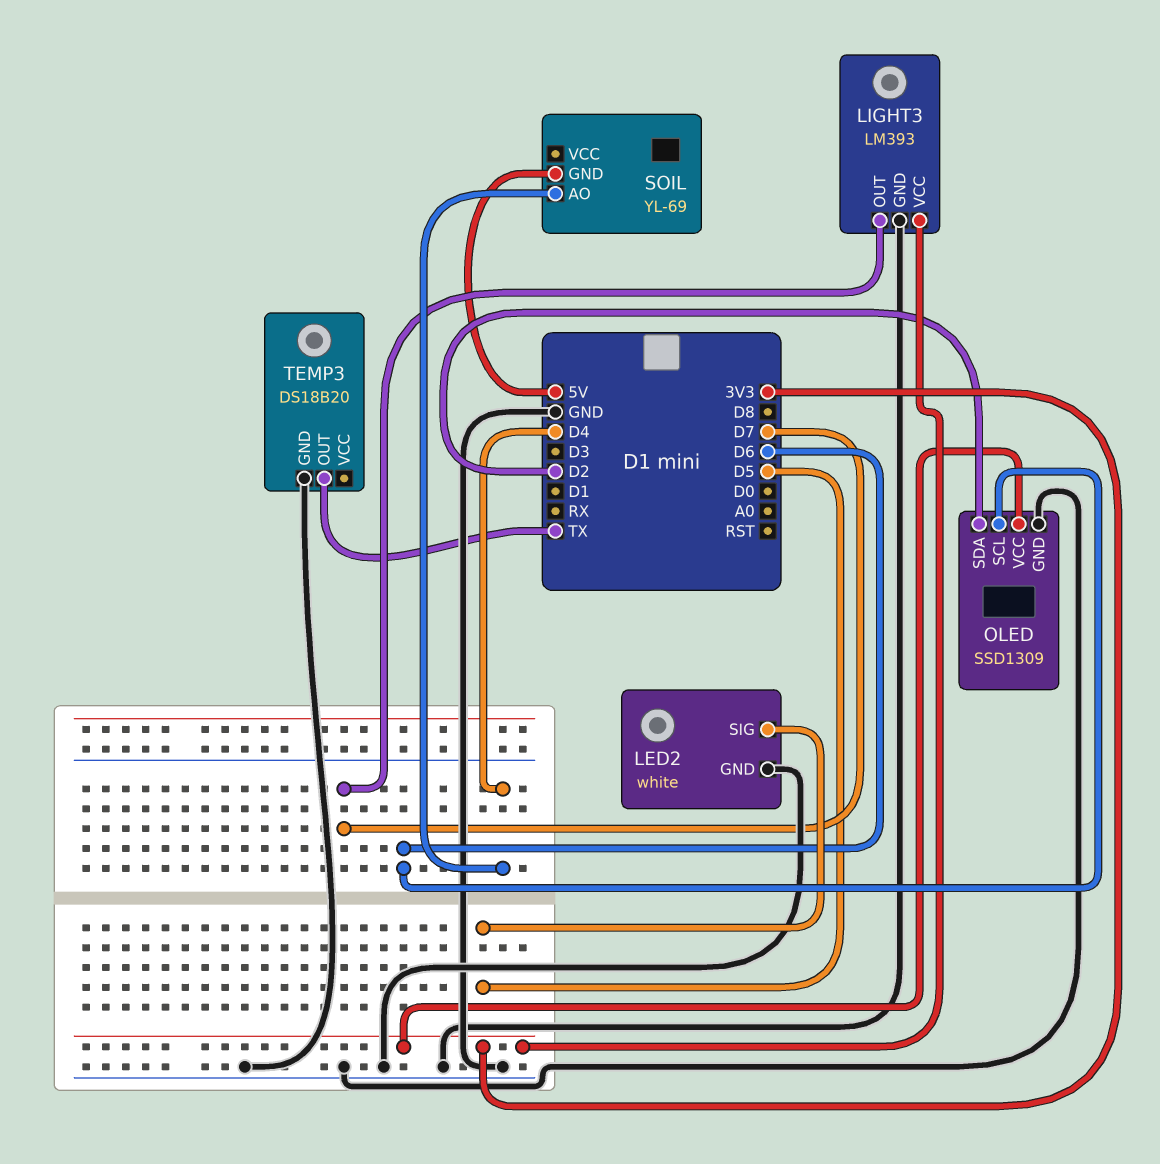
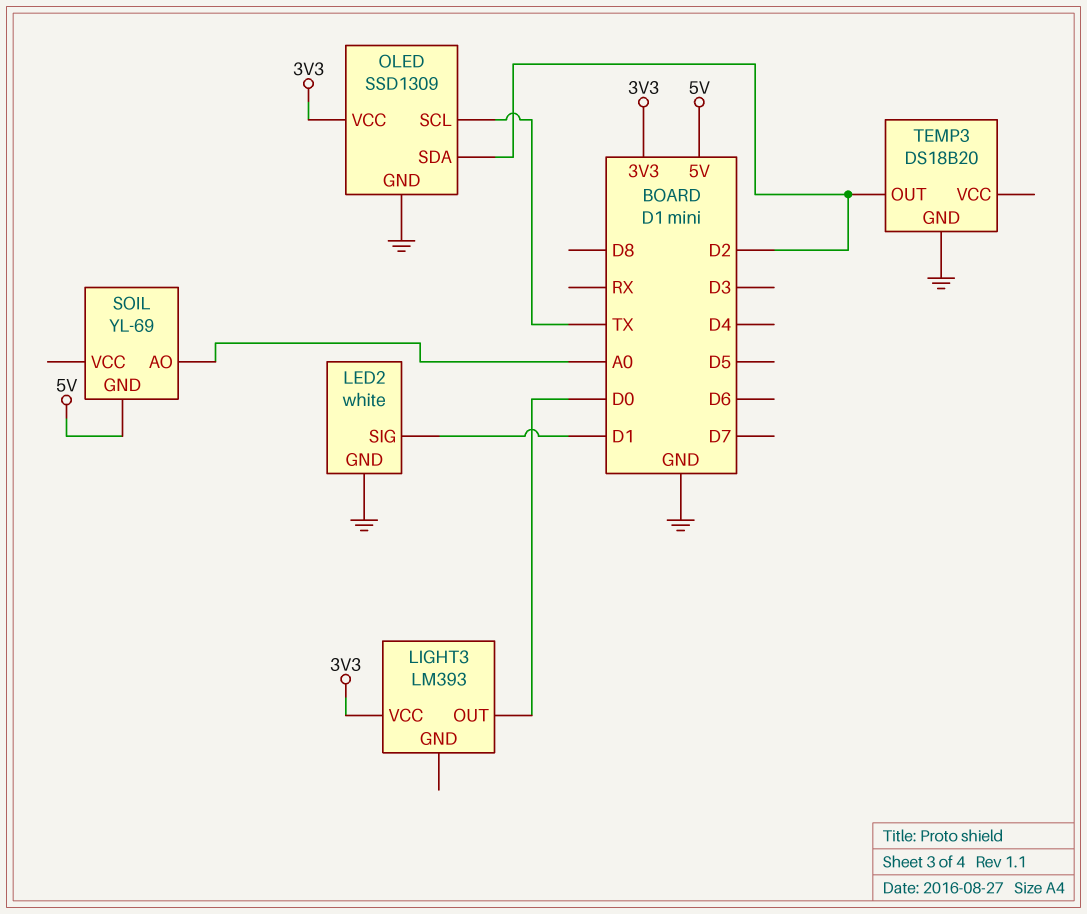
LED2 pin SIG: D5 -> D1
LIGHT3 pin GND: GND -> none
LIGHT3 pin OUT: D7 -> D0
OLED pin SCL: D6 -> TX
SOIL pin AO: D4 -> A0
TEMP3 pin OUT: TX -> D2

